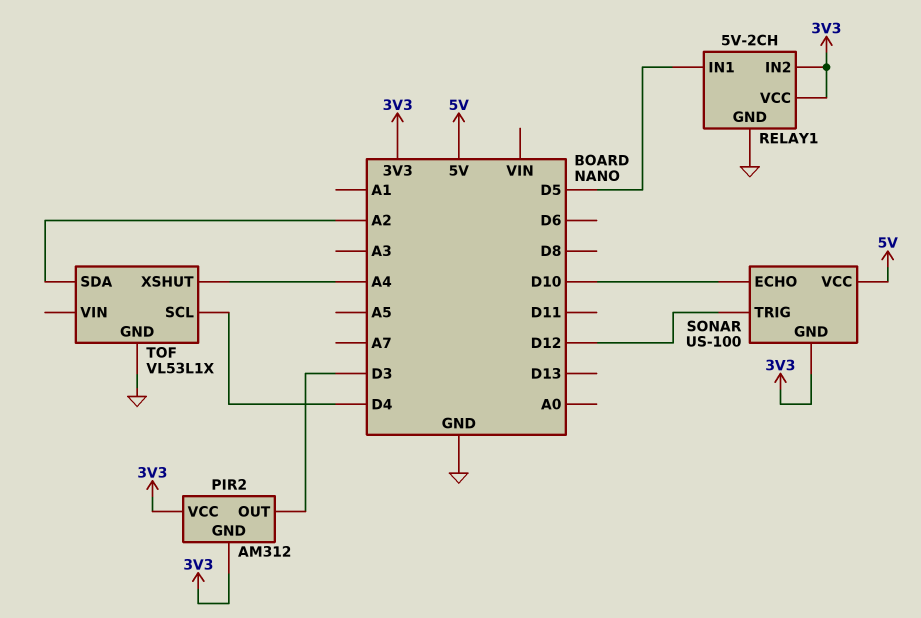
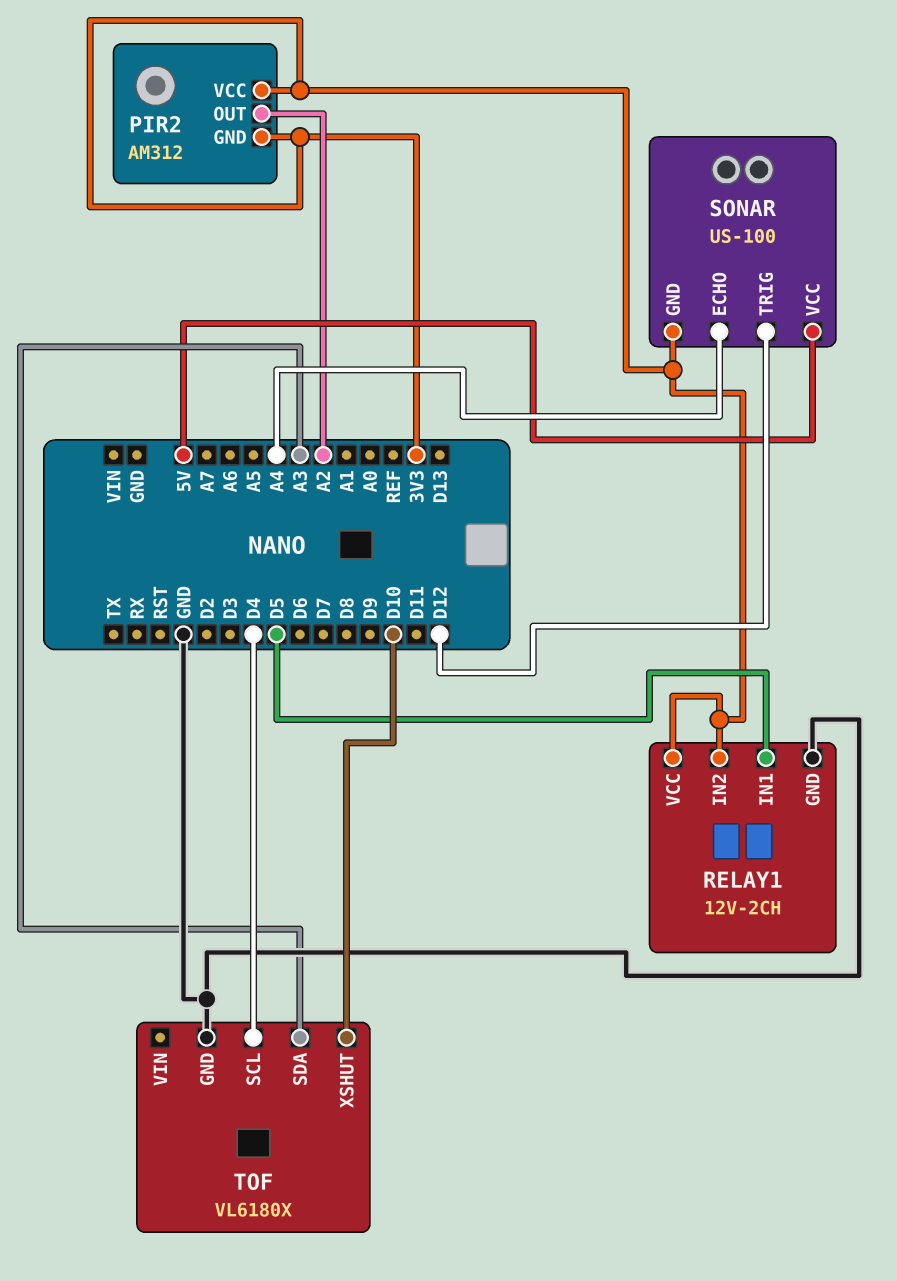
PIR2 pin OUT: D3 -> A2
RELAY1: 5V-2CH -> 12V-2CH
SONAR pin ECHO: D10 -> A4
TOF: VL53L1X -> VL6180X
TOF pin SDA: A2 -> A3
TOF pin XSHUT: A4 -> D10

